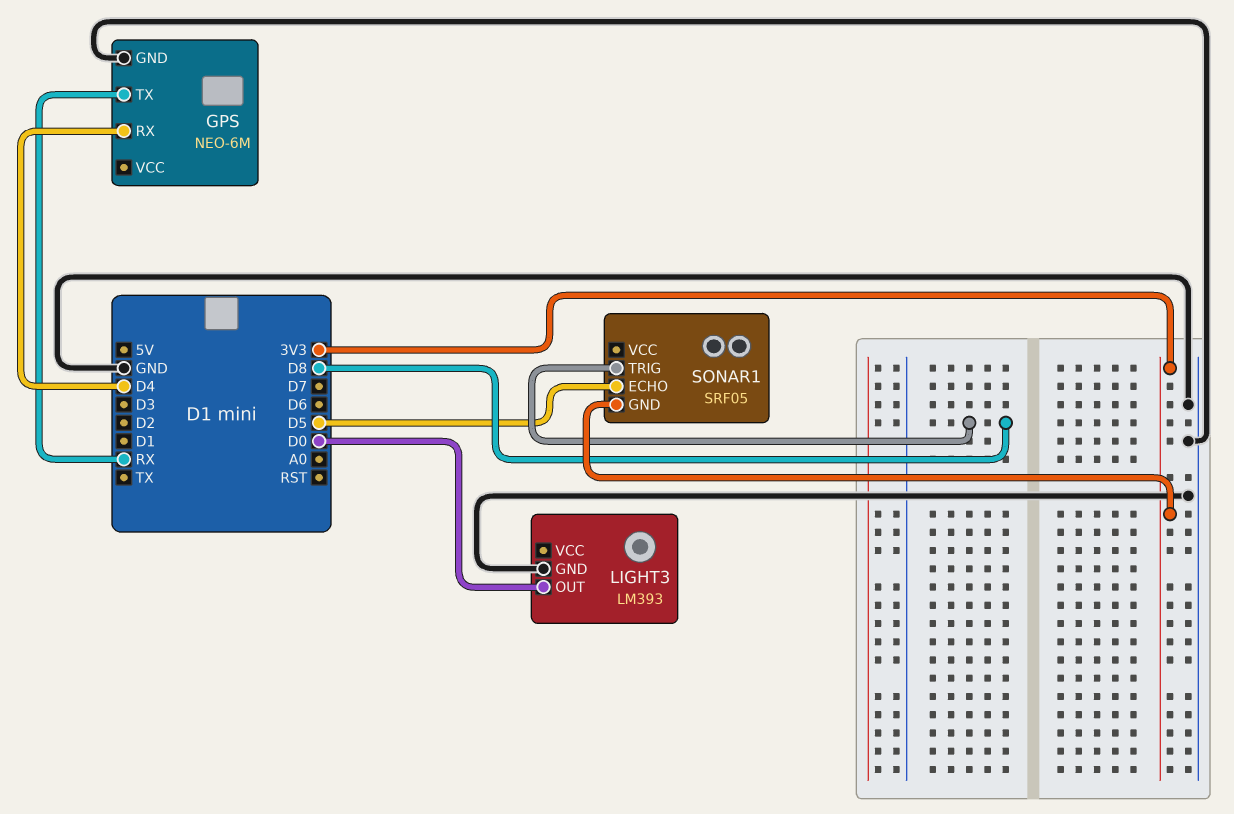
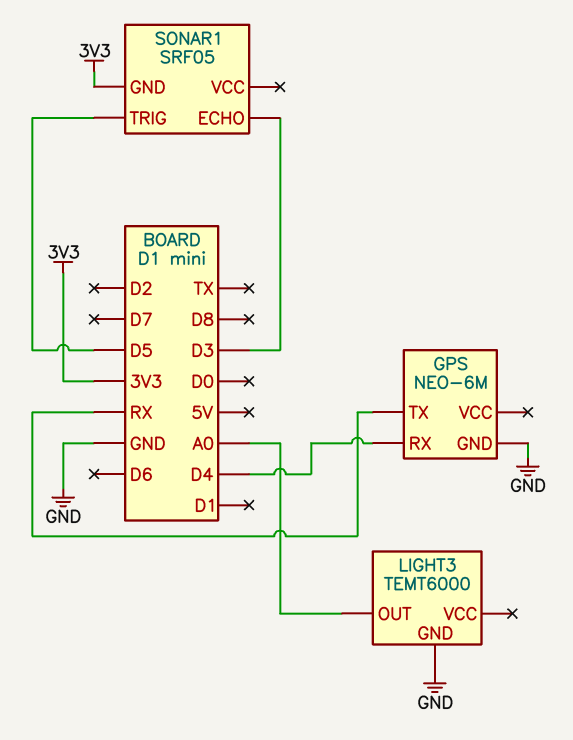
LIGHT3: LM393 -> TEMT6000
LIGHT3 pin OUT: D0 -> A0
SONAR1 pin ECHO: D5 -> D3
SONAR1 pin TRIG: D8 -> D5

